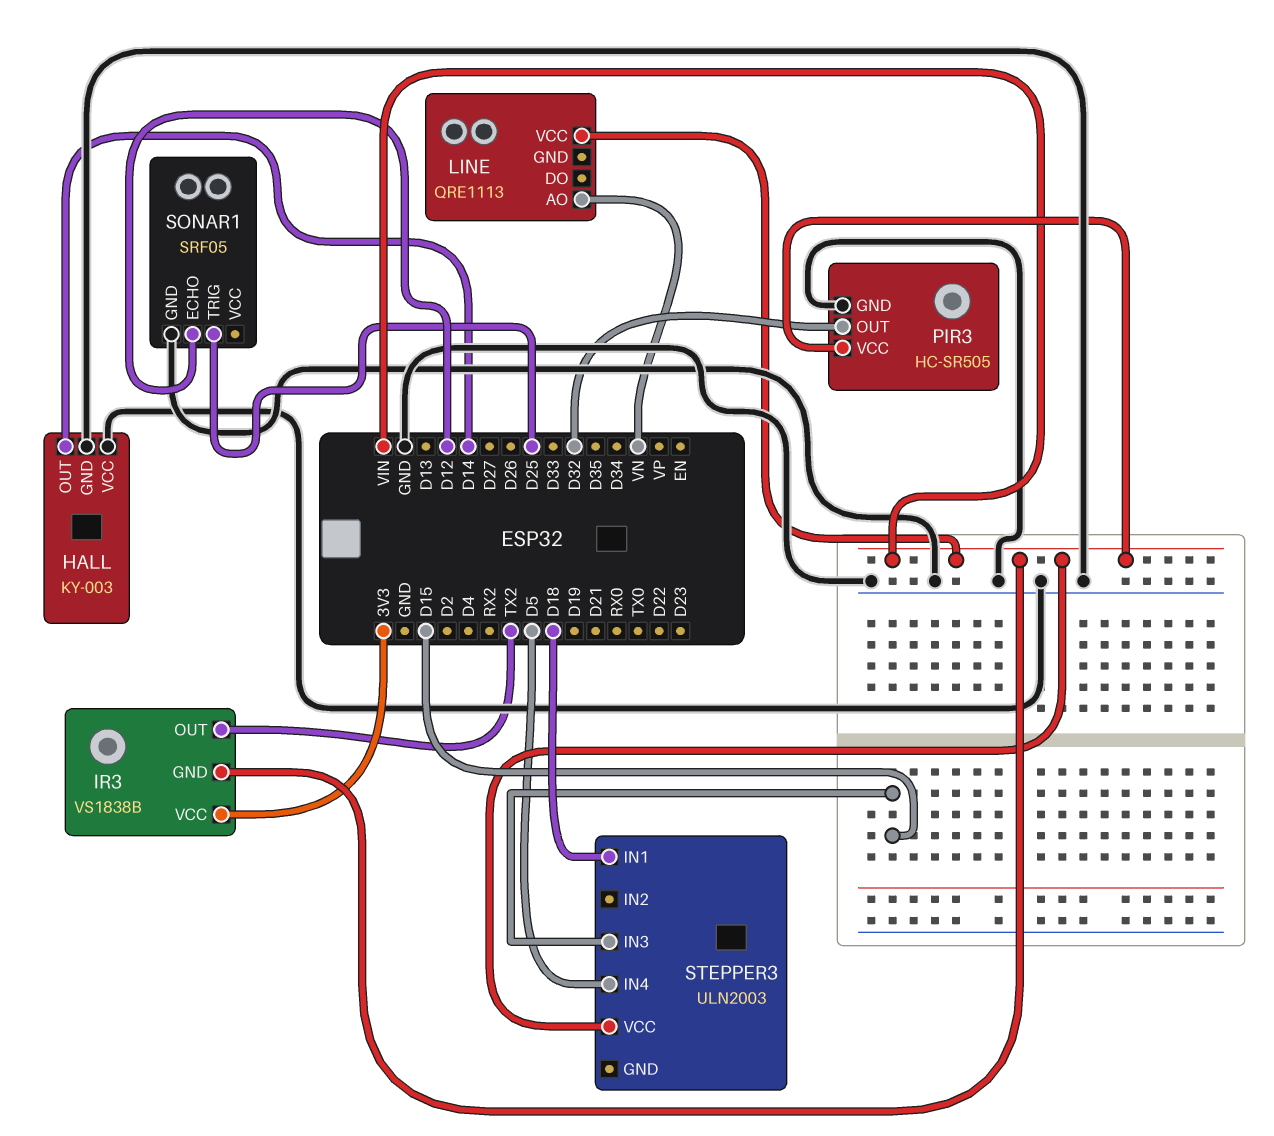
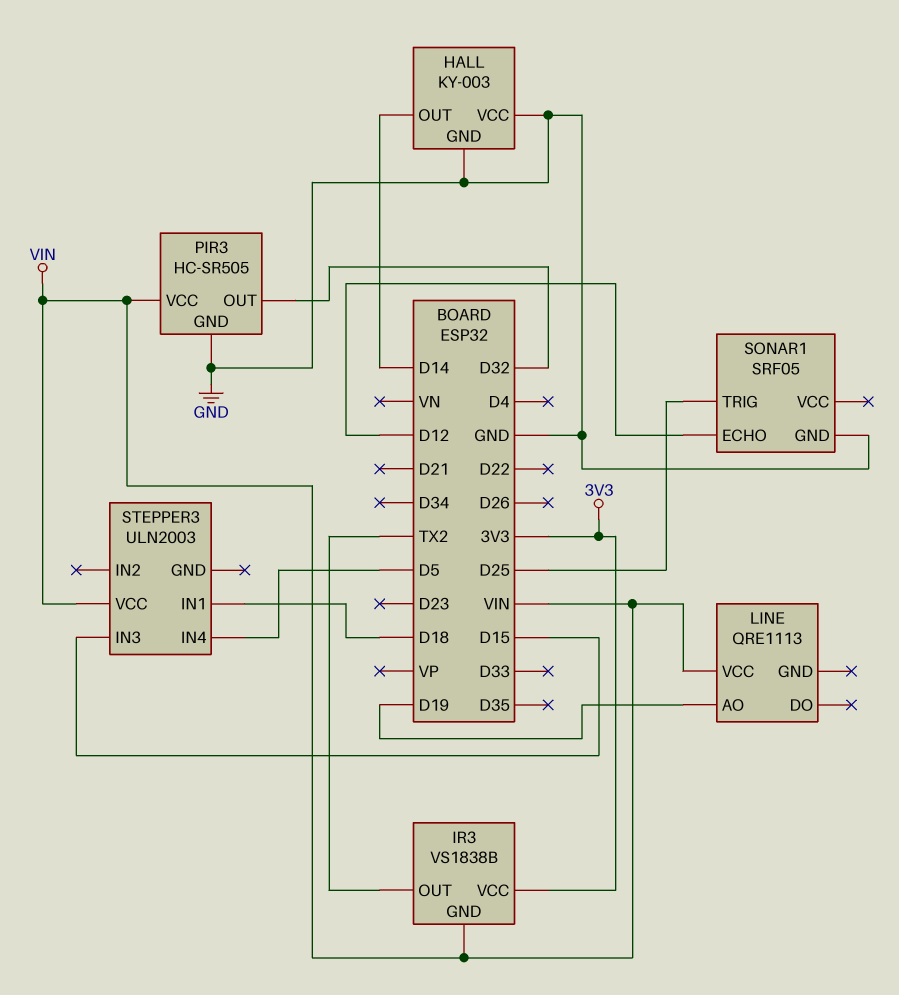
LINE pin AO: VN -> D19

